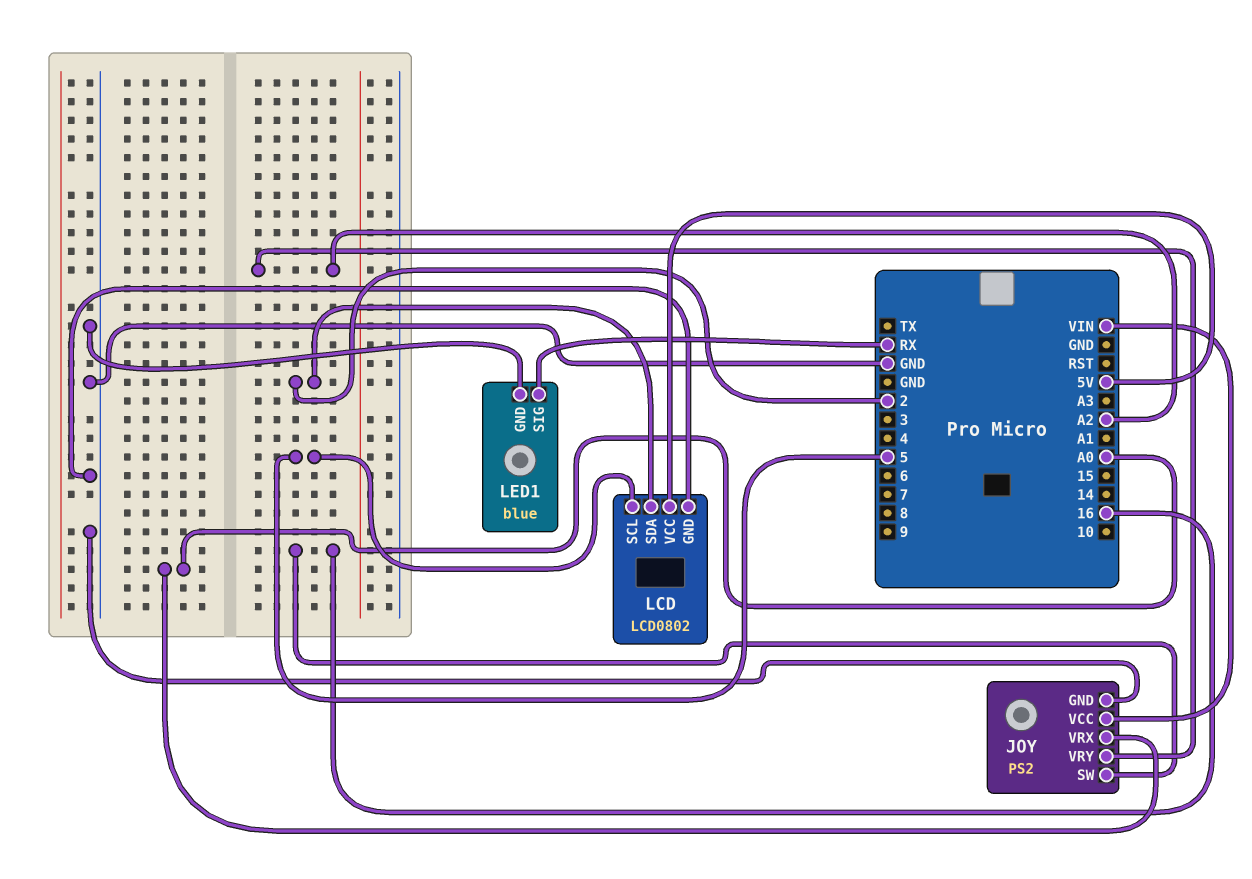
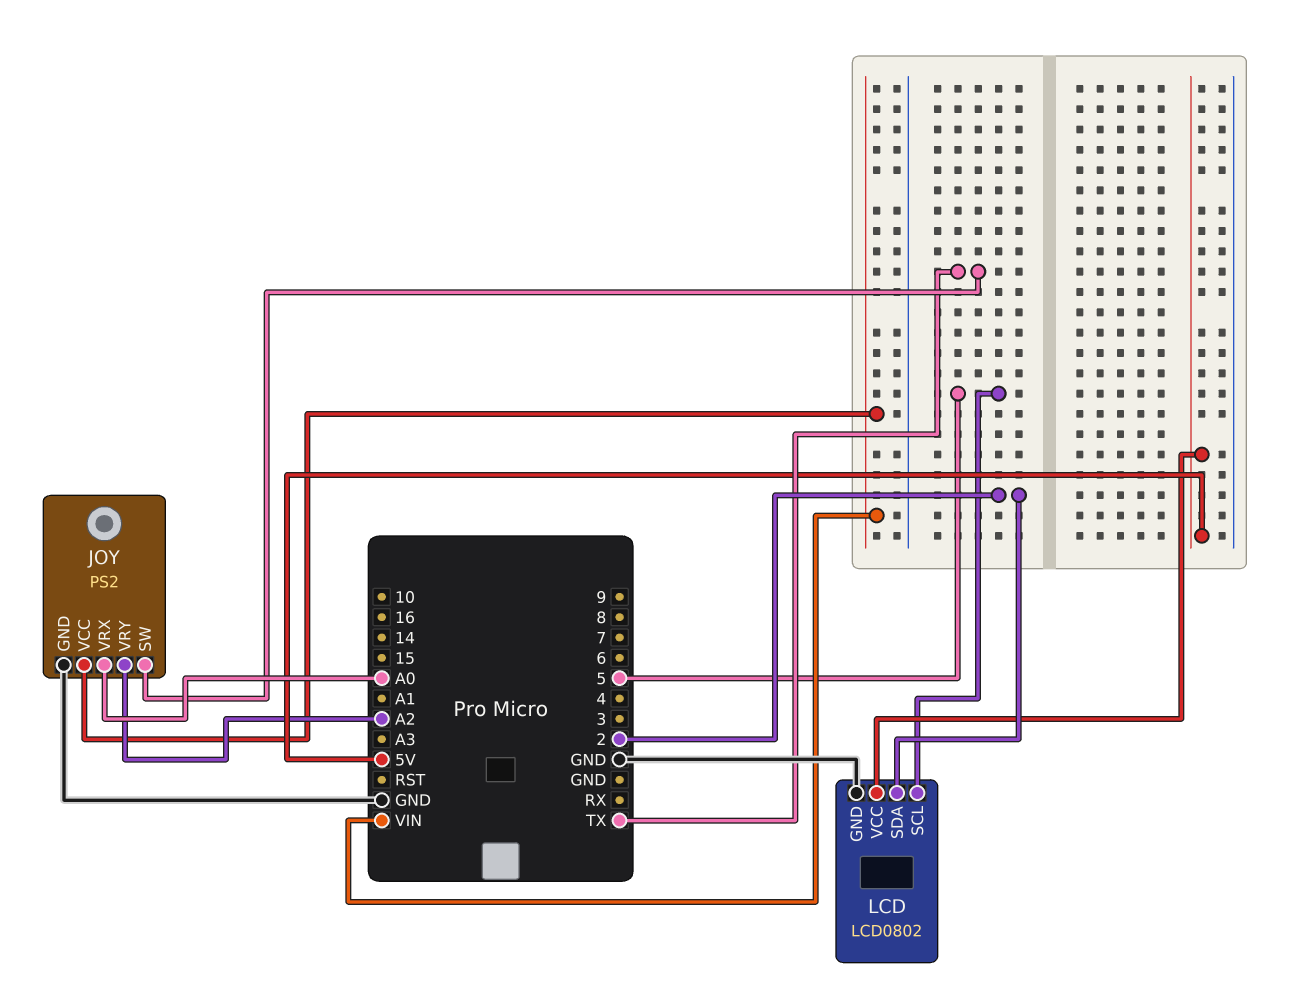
JOY pin SW: 16 -> TX
LED1: blue -> none
LED1 pin GND: GND -> none
LED1 pin SIG: RX -> none

